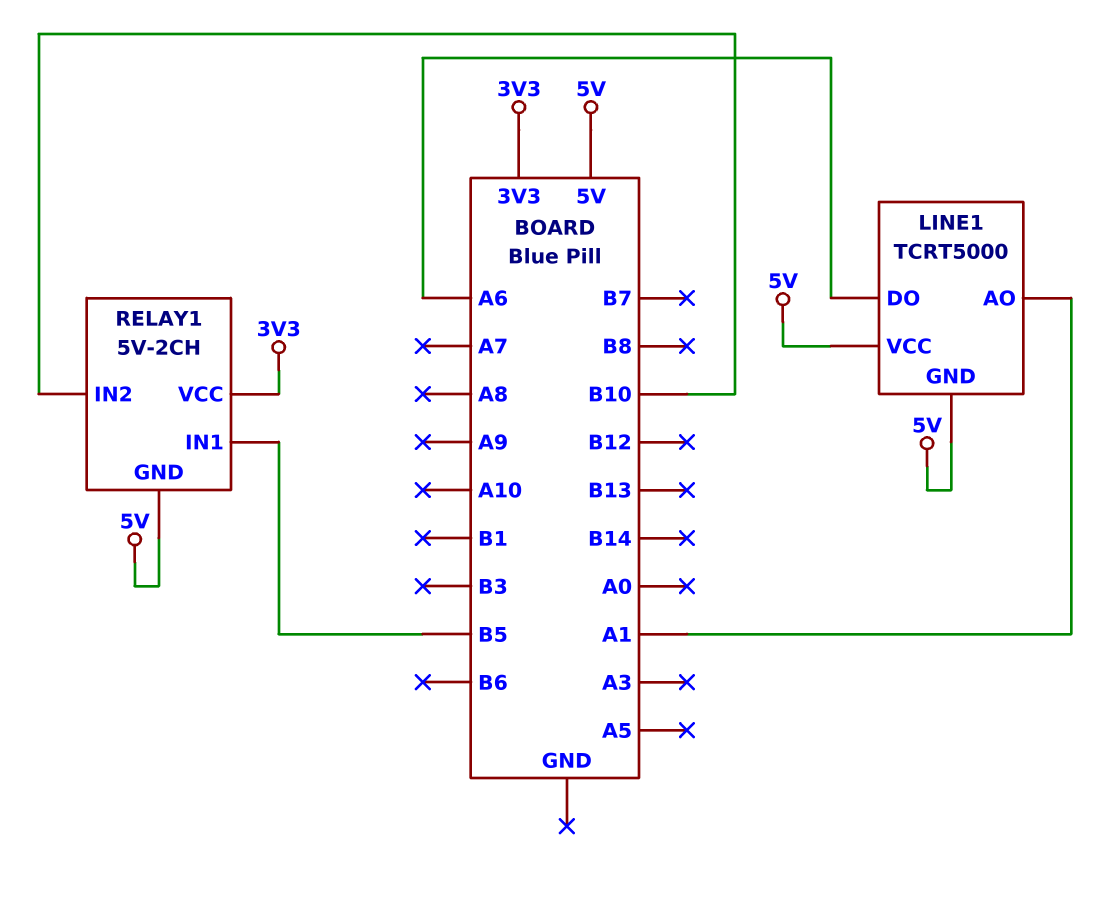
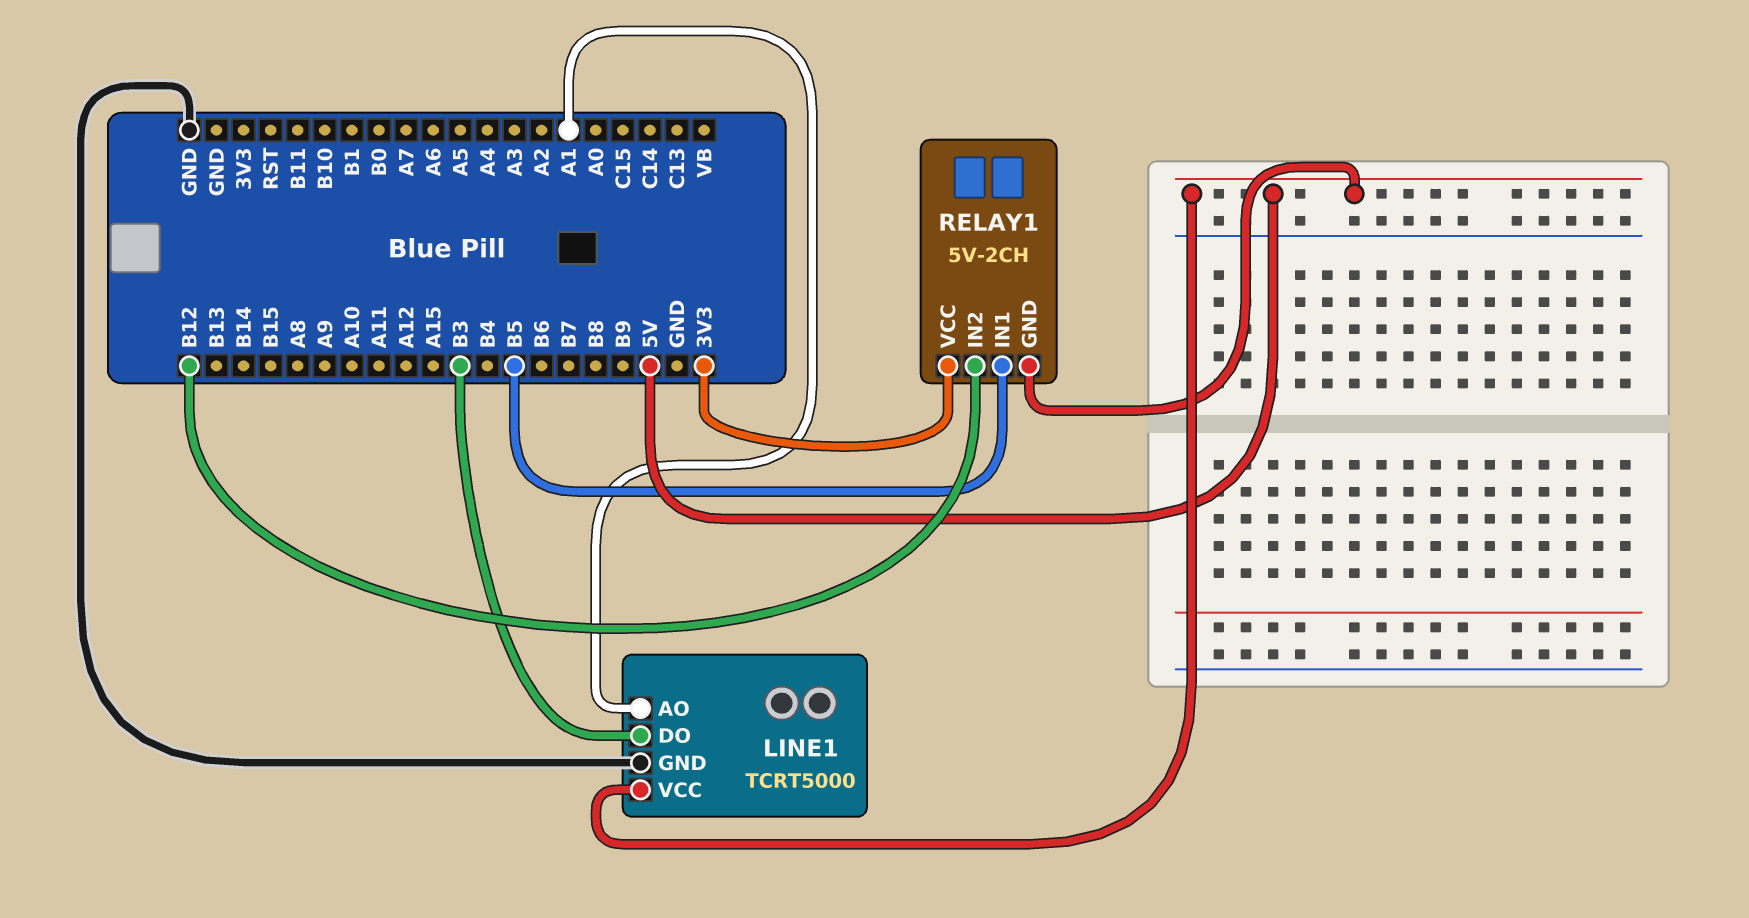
LINE1 pin DO: A6 -> B3
LINE1 pin GND: 5V -> GND
RELAY1 pin IN2: B10 -> B12

